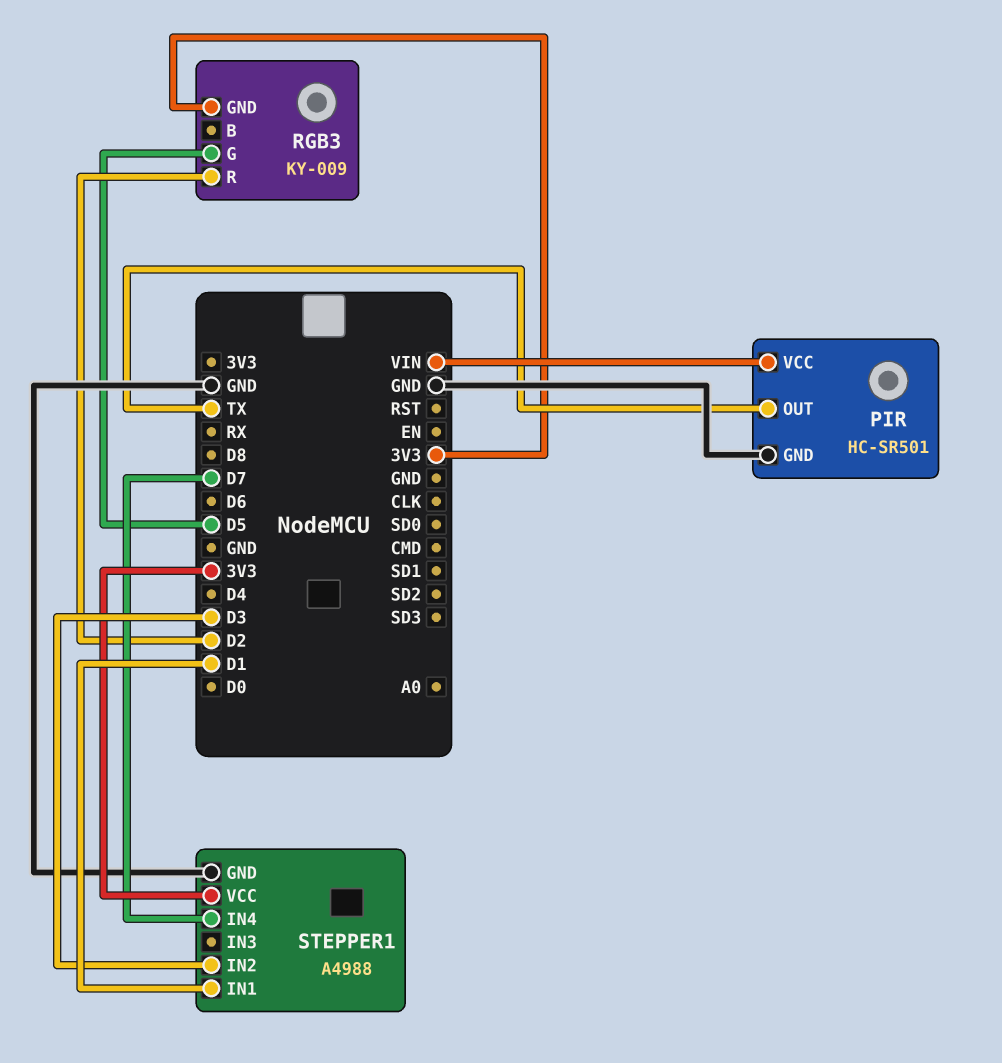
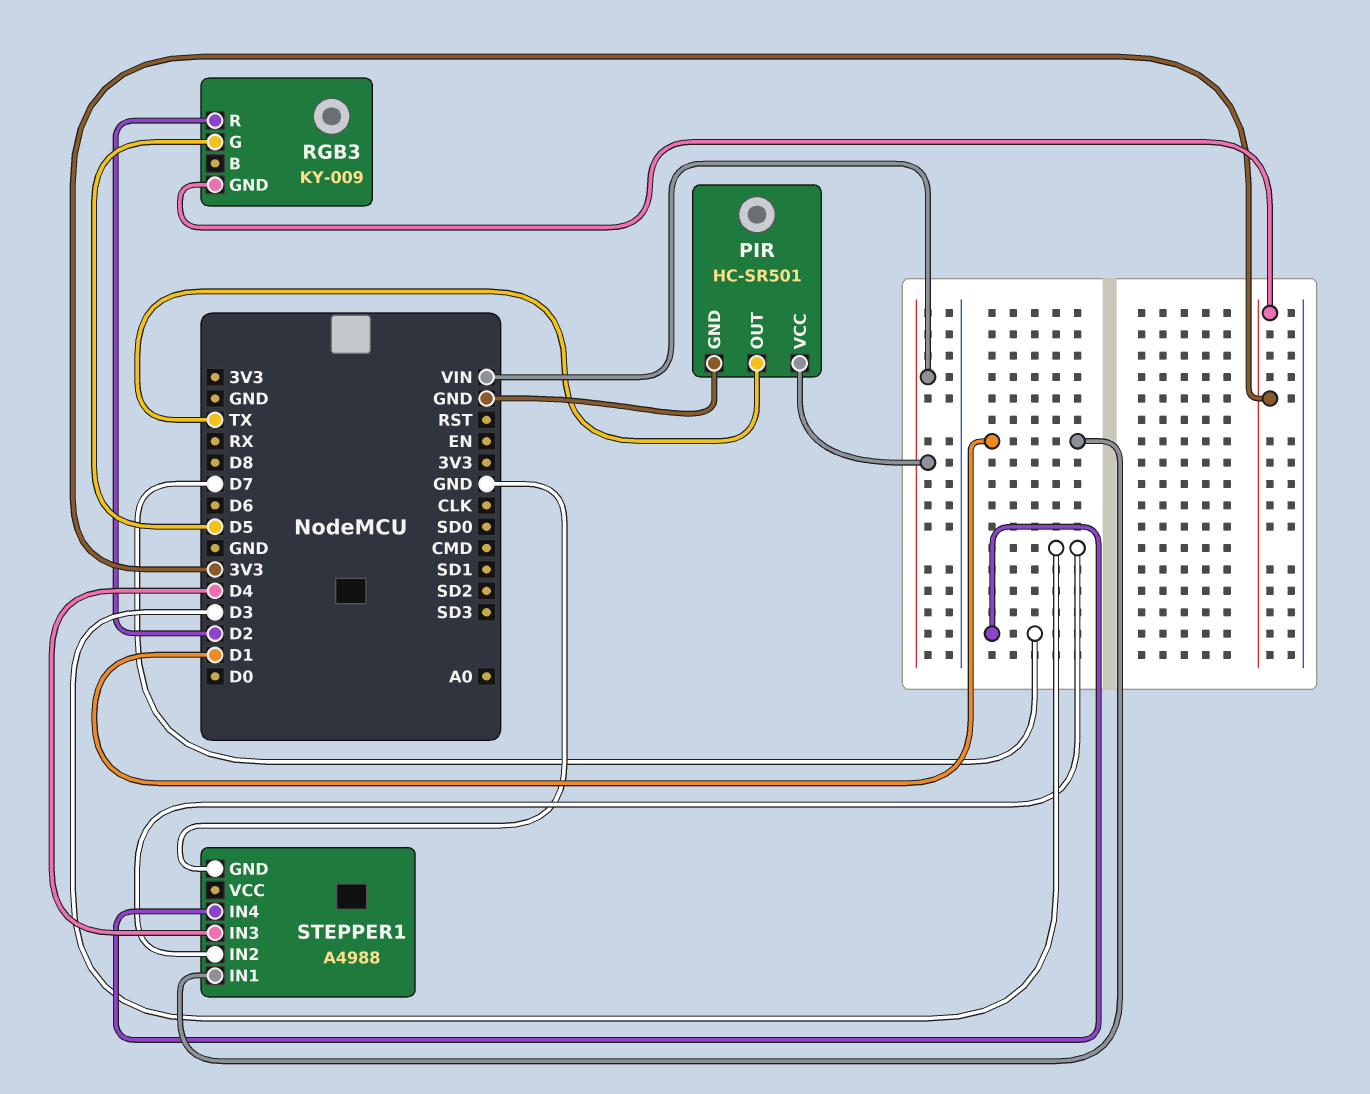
STEPPER1 pin IN3: none -> D4
STEPPER1 pin VCC: 3V3 -> none

